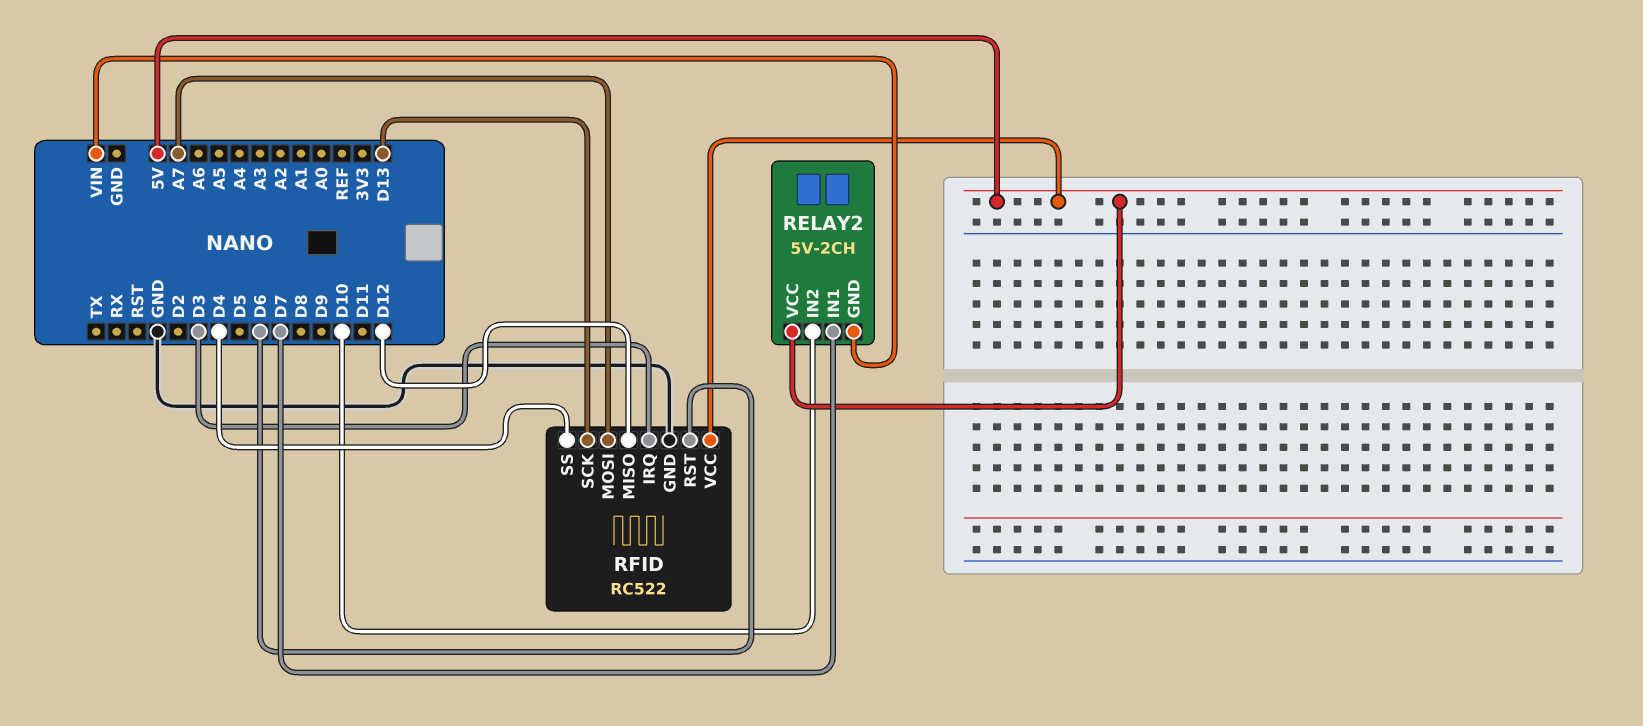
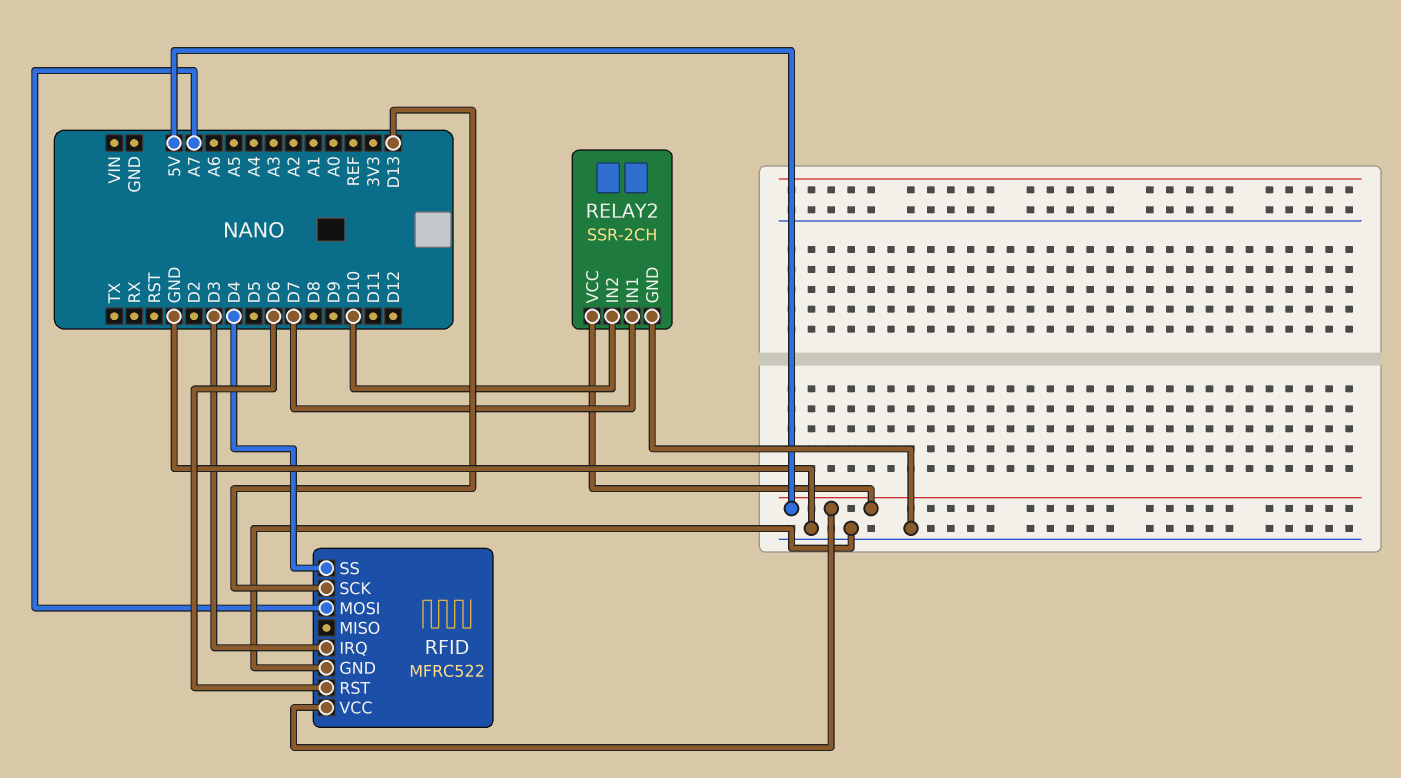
RELAY2: 5V-2CH -> SSR-2CH
RELAY2 pin GND: VIN -> GND
RFID: RC522 -> MFRC522
RFID pin MISO: D12 -> none

